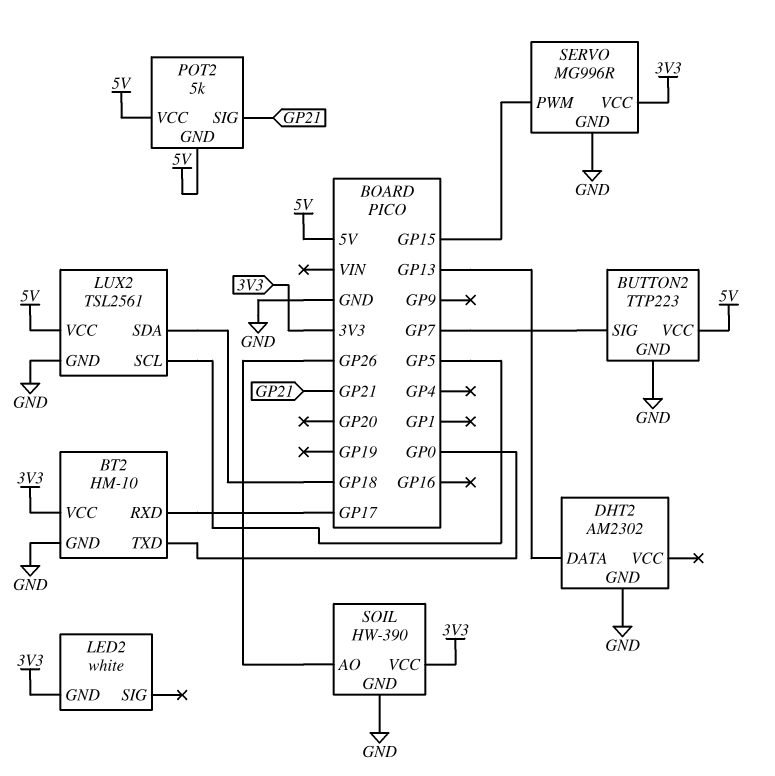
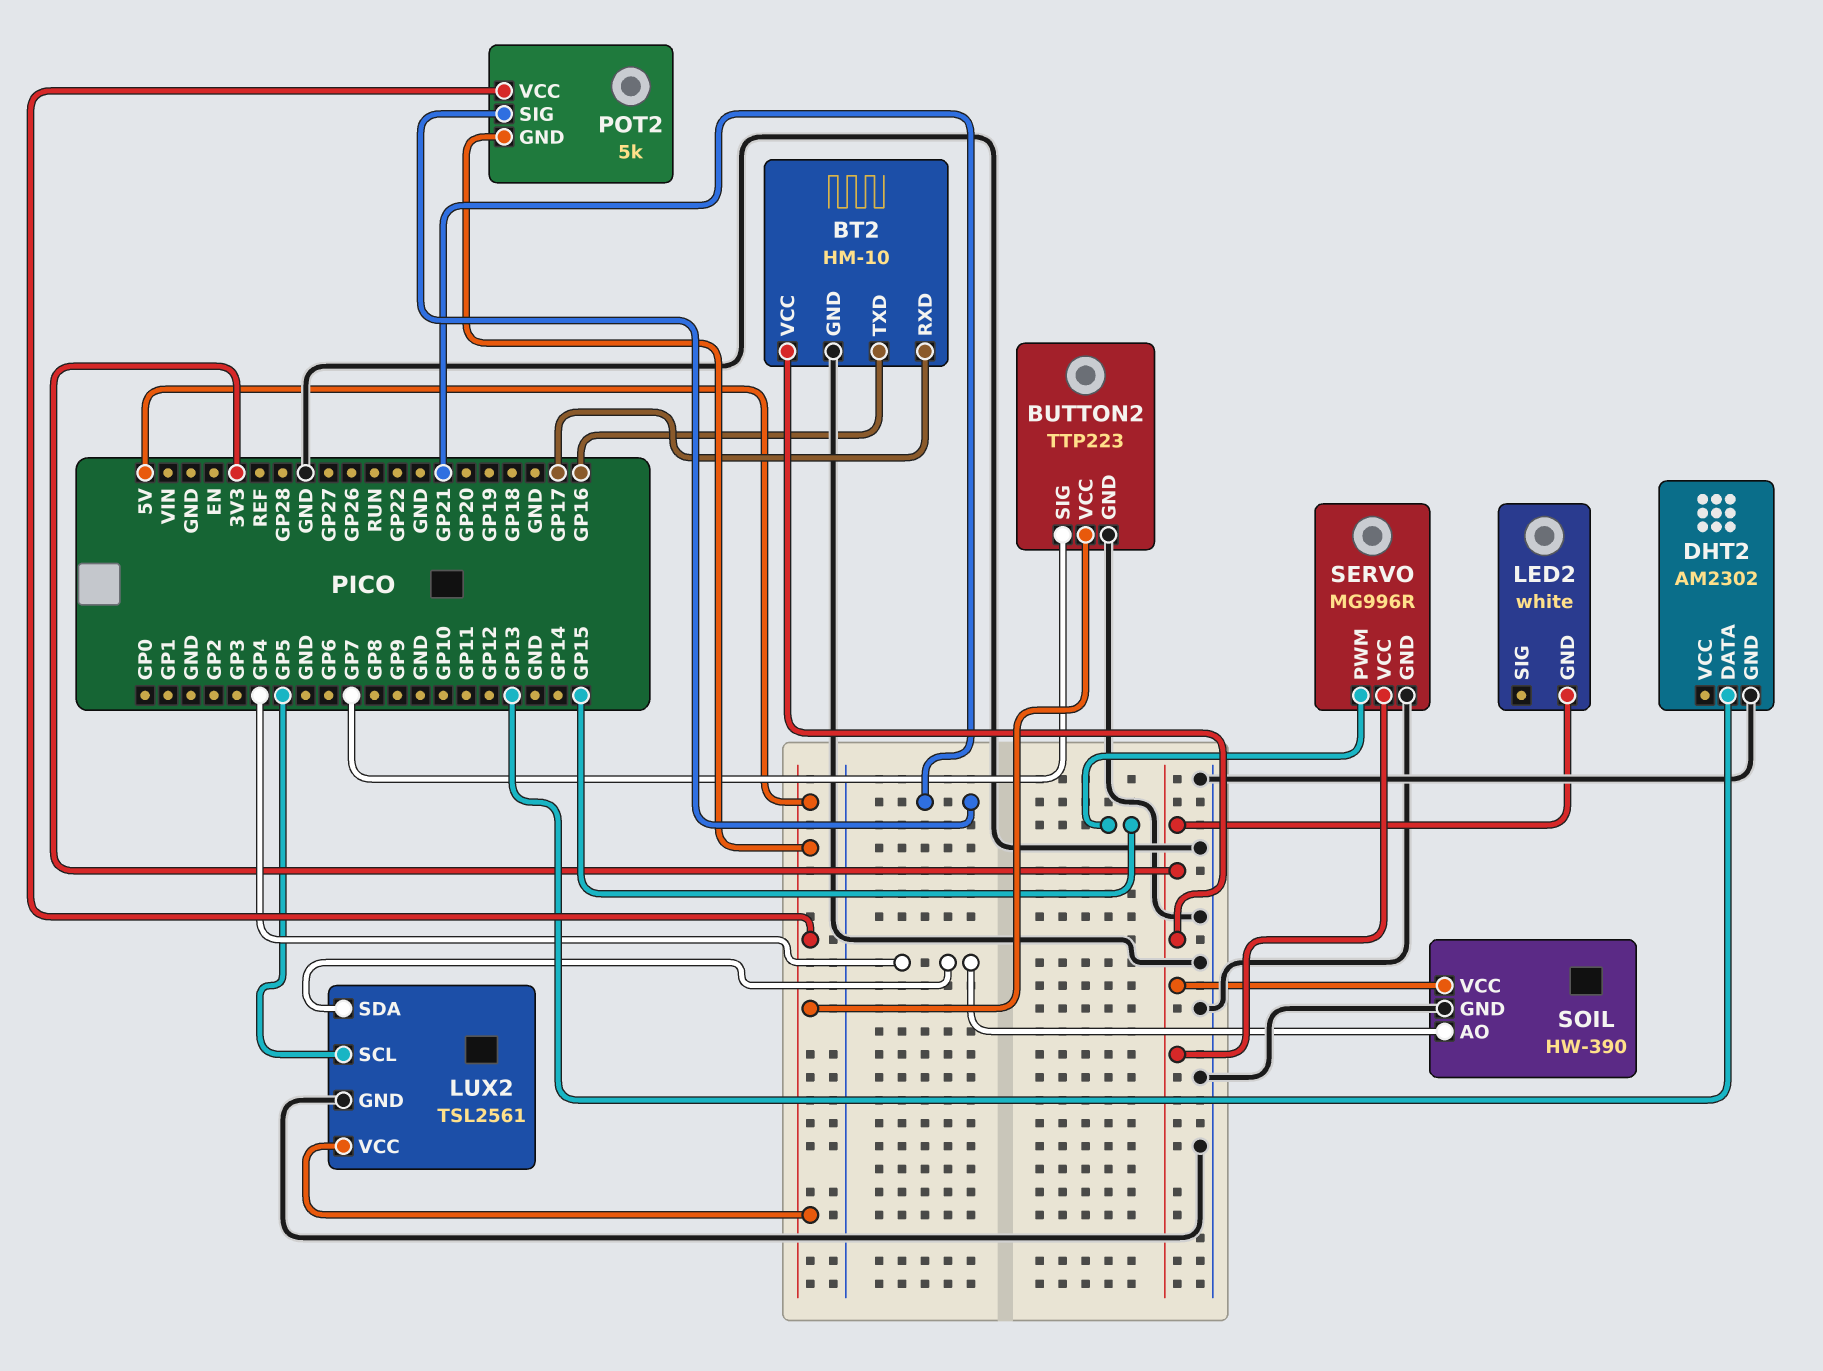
BT2 pin TXD: GP0 -> GP16
LUX2 pin SDA: GP18 -> GP4
SOIL pin AO: GP26 -> GP4

